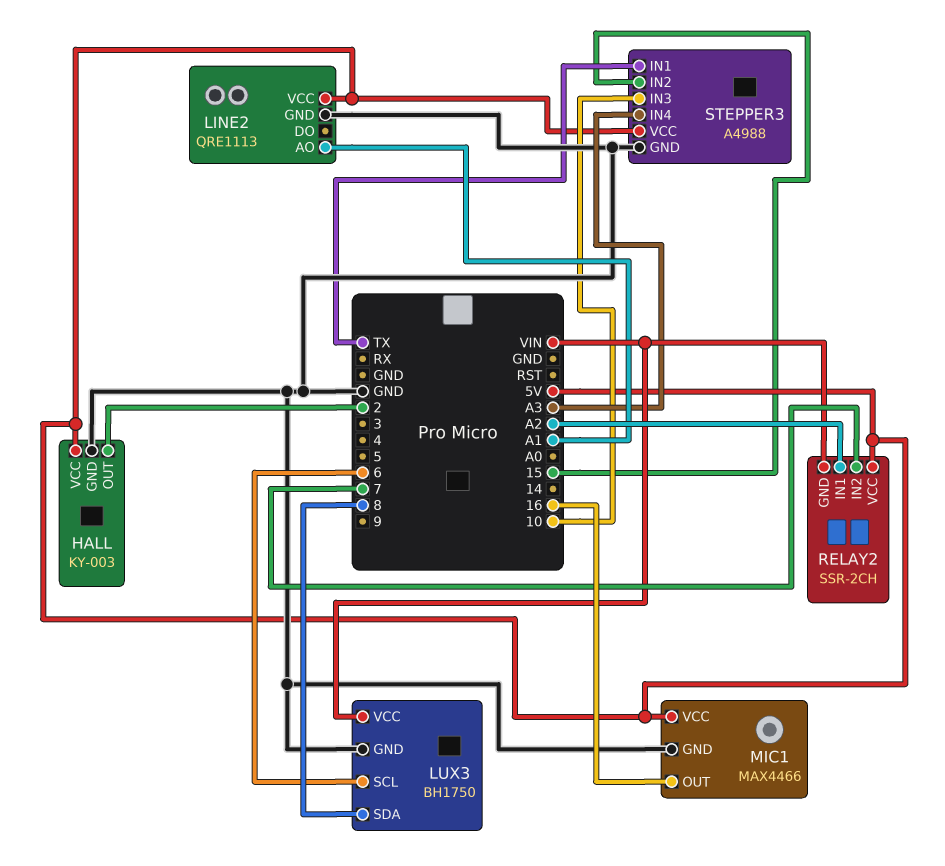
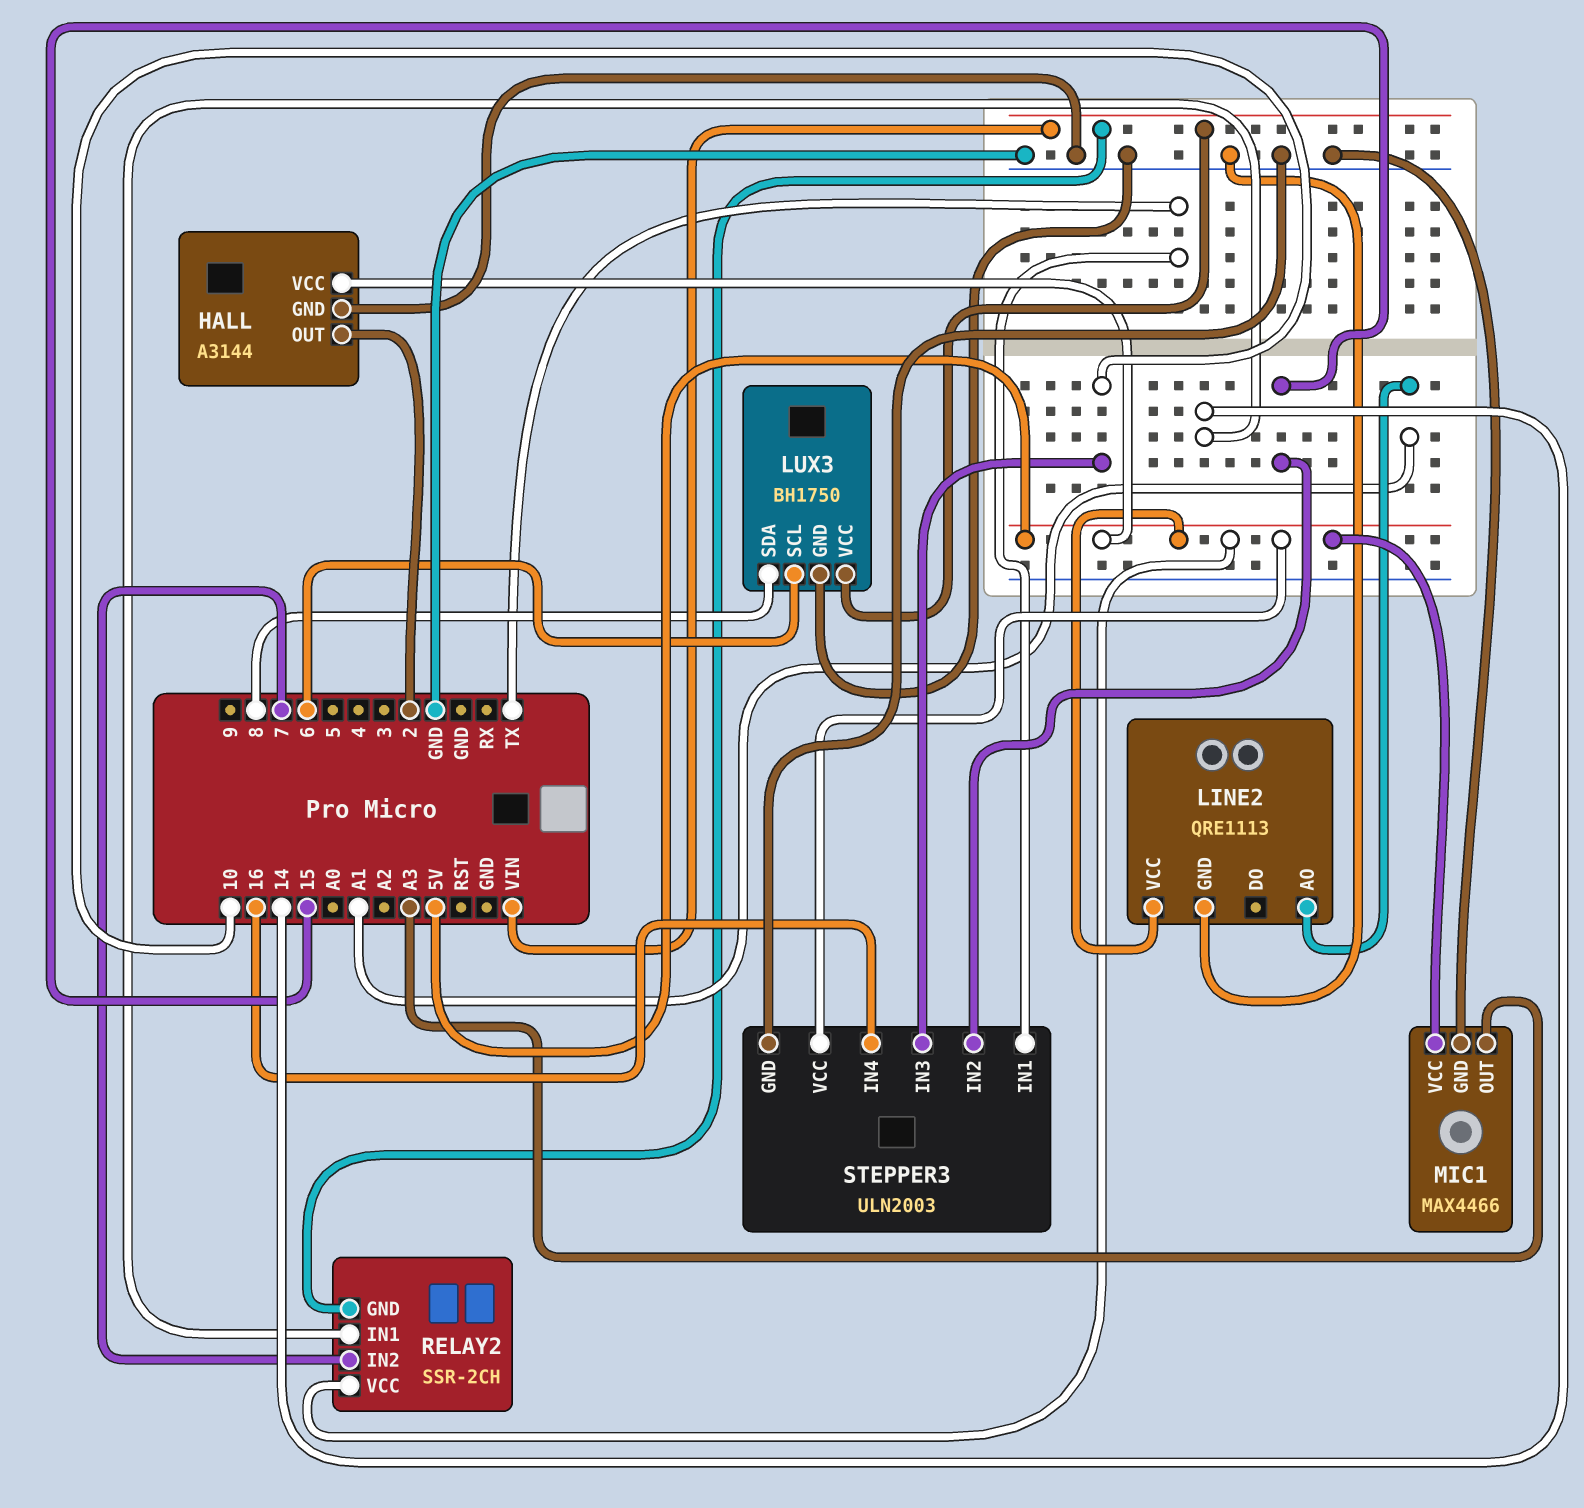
HALL: KY-003 -> A3144
MIC1 pin OUT: 16 -> A3
RELAY2 pin IN1: A2 -> 14
STEPPER3: A4988 -> ULN2003
STEPPER3 pin IN4: A3 -> 16

